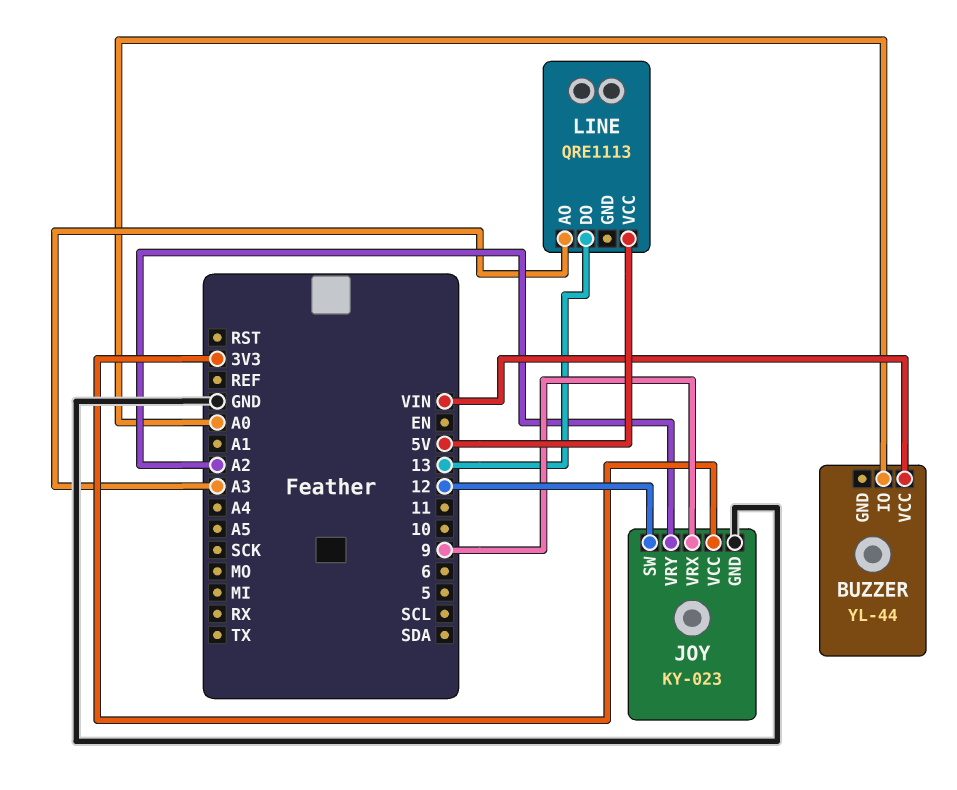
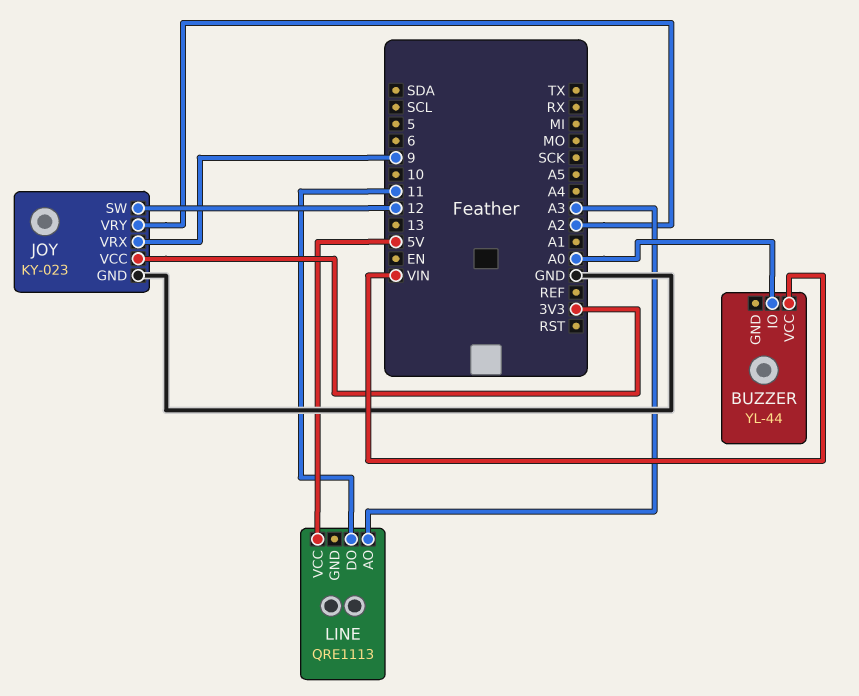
LINE pin DO: 13 -> 11

